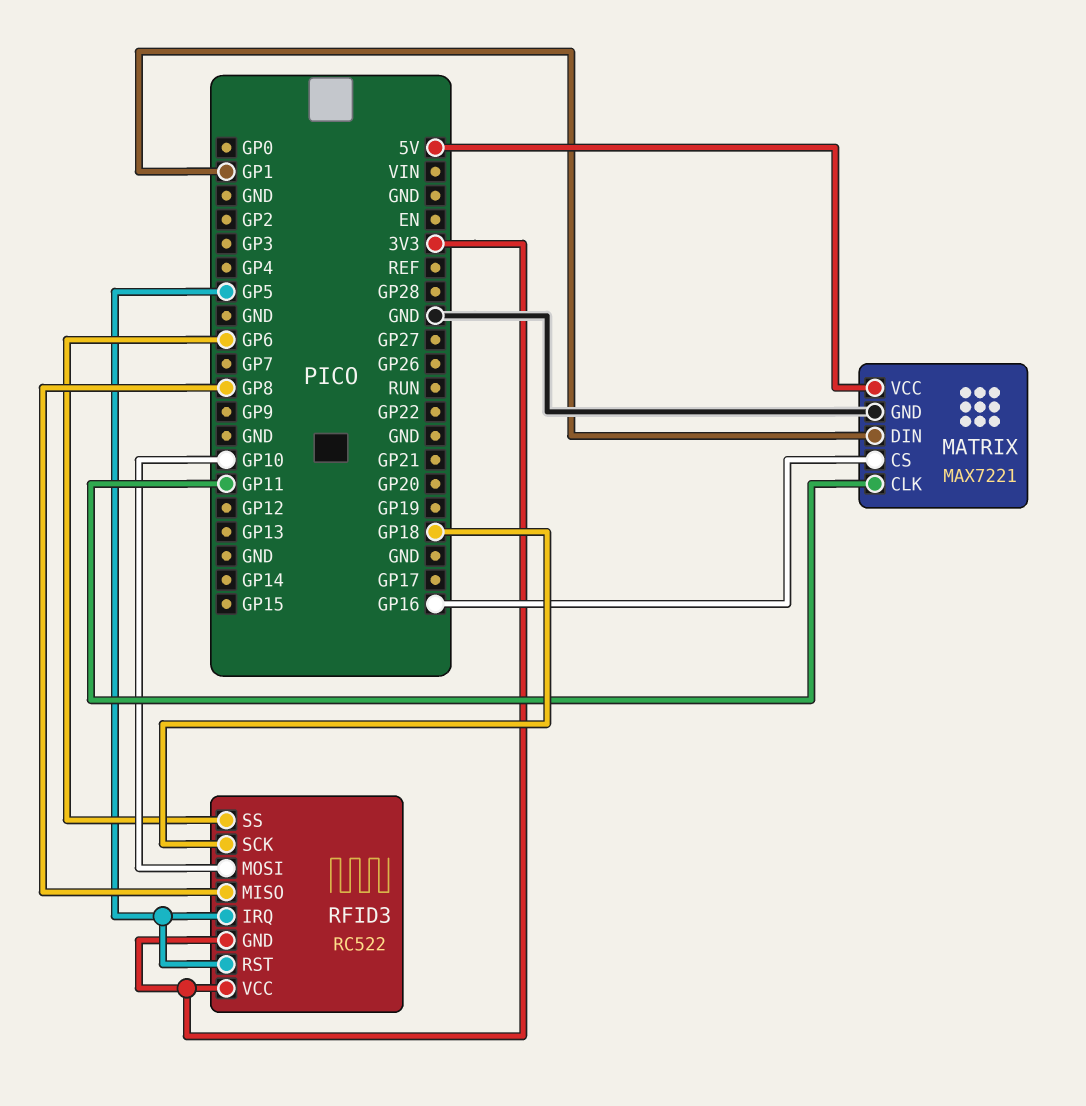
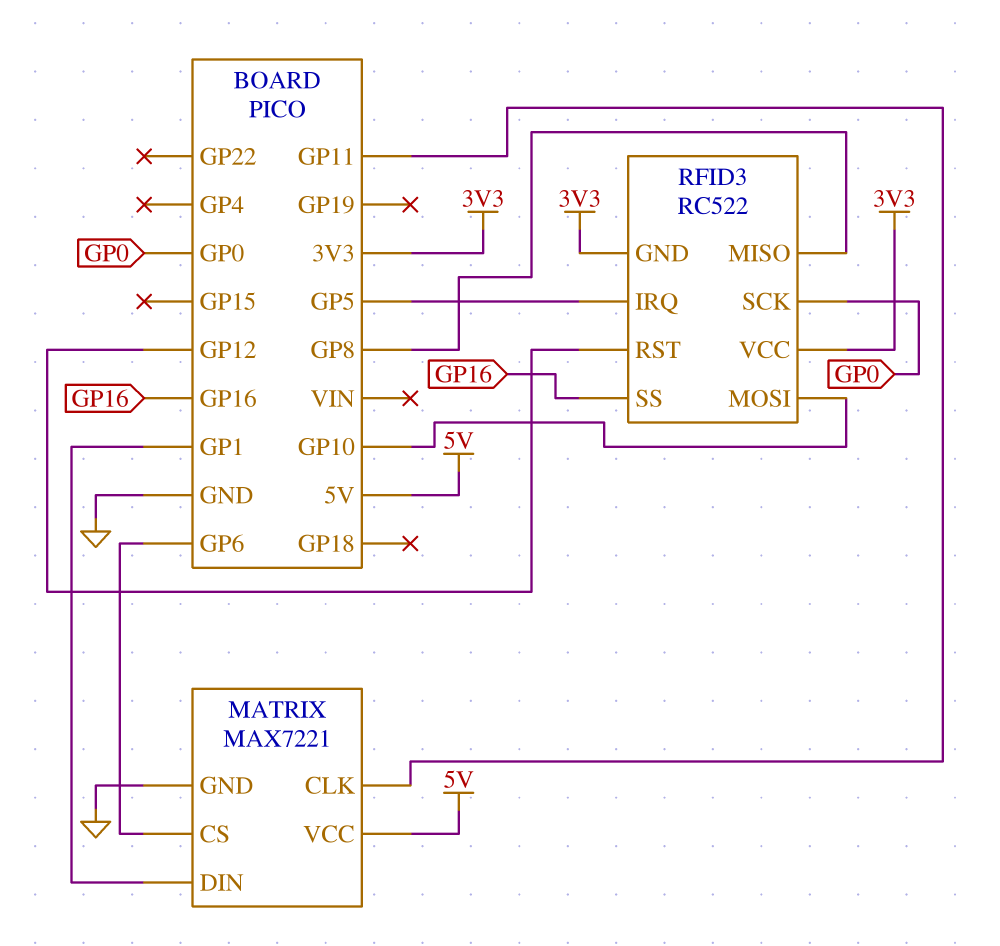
MATRIX pin CS: GP16 -> GP6
RFID3 pin RST: GP5 -> GP12
RFID3 pin SCK: GP18 -> GP0
RFID3 pin SS: GP6 -> GP16

